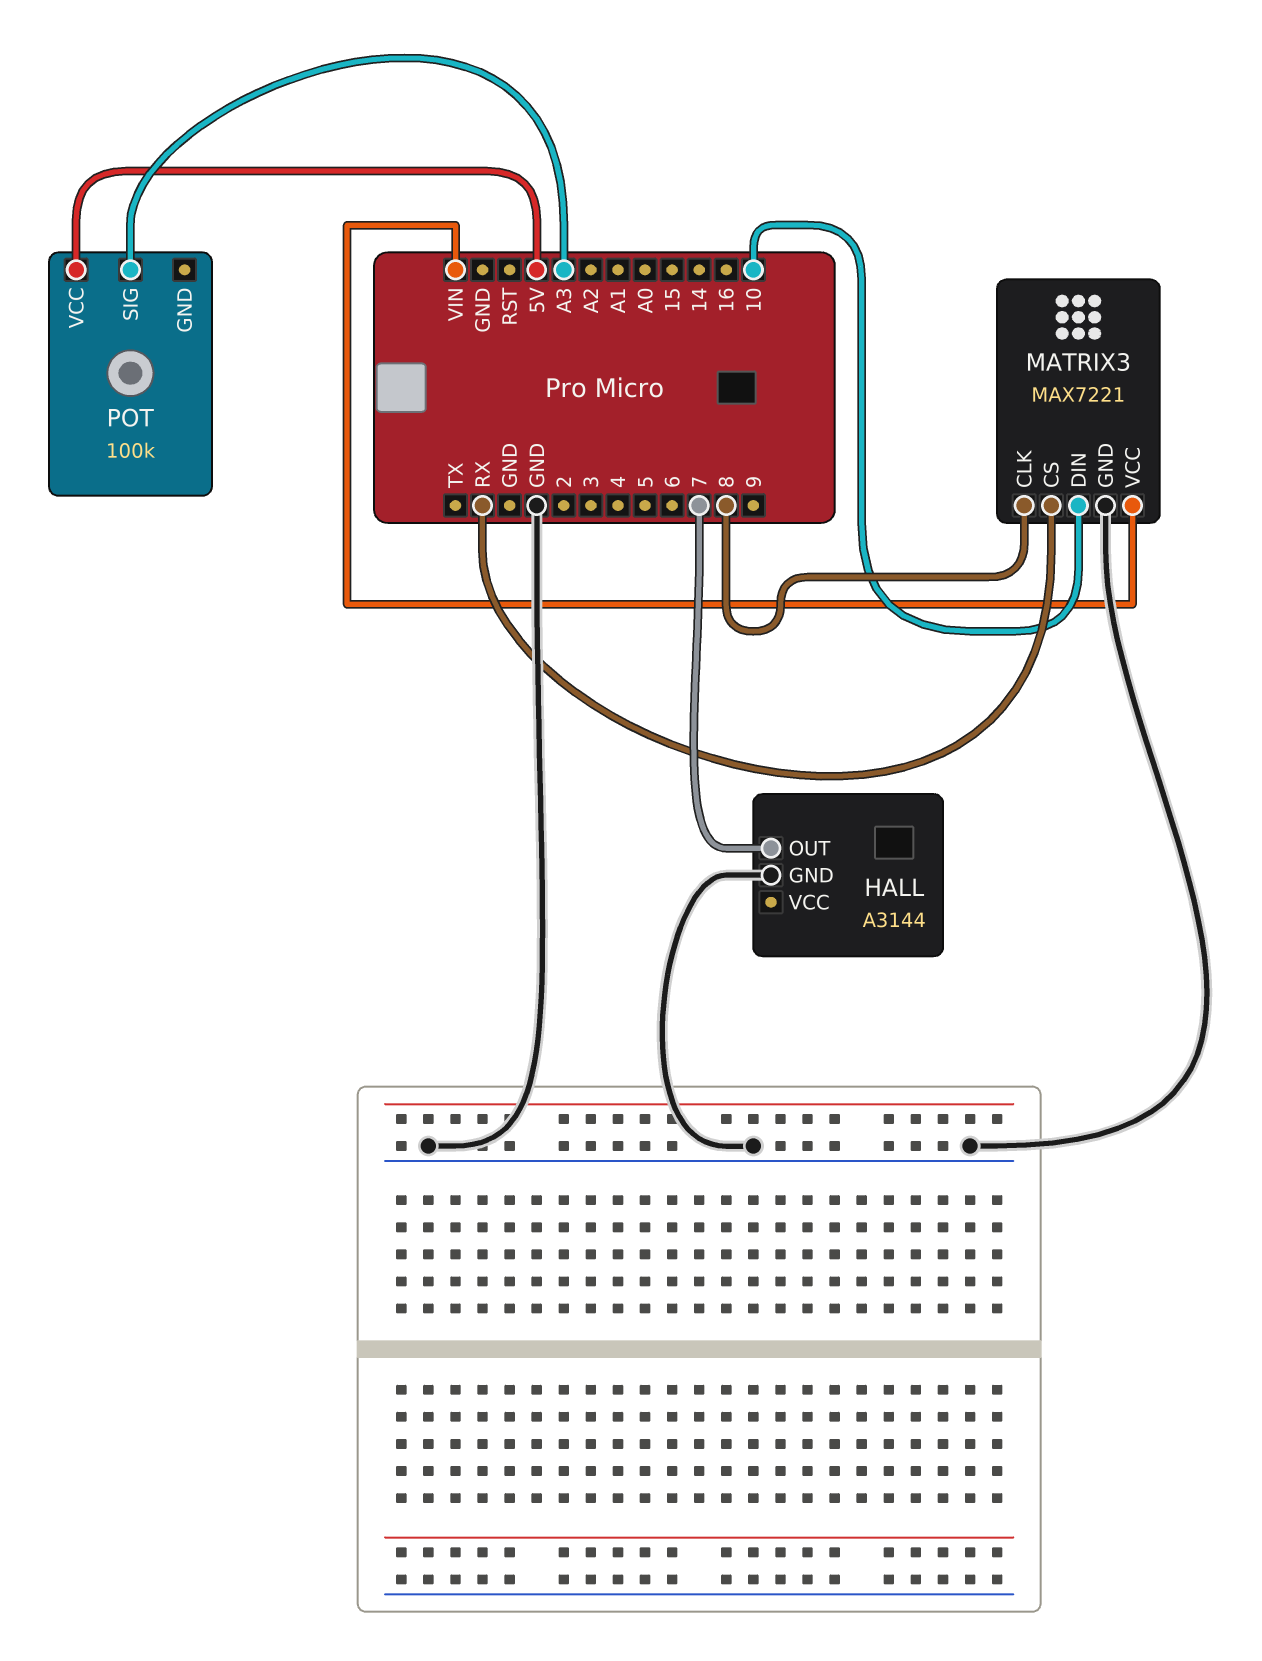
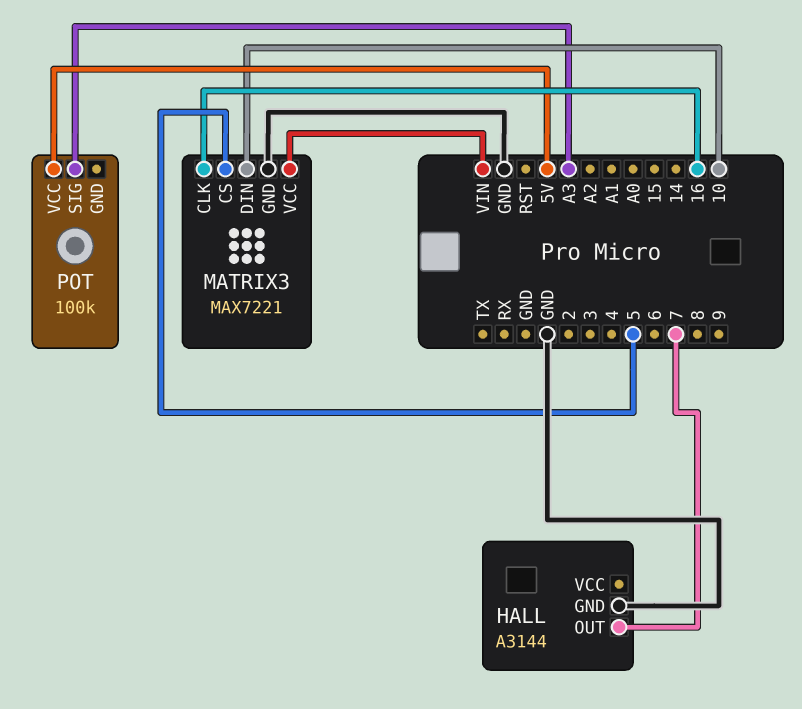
MATRIX3 pin CLK: 8 -> 16
MATRIX3 pin CS: RX -> 5

